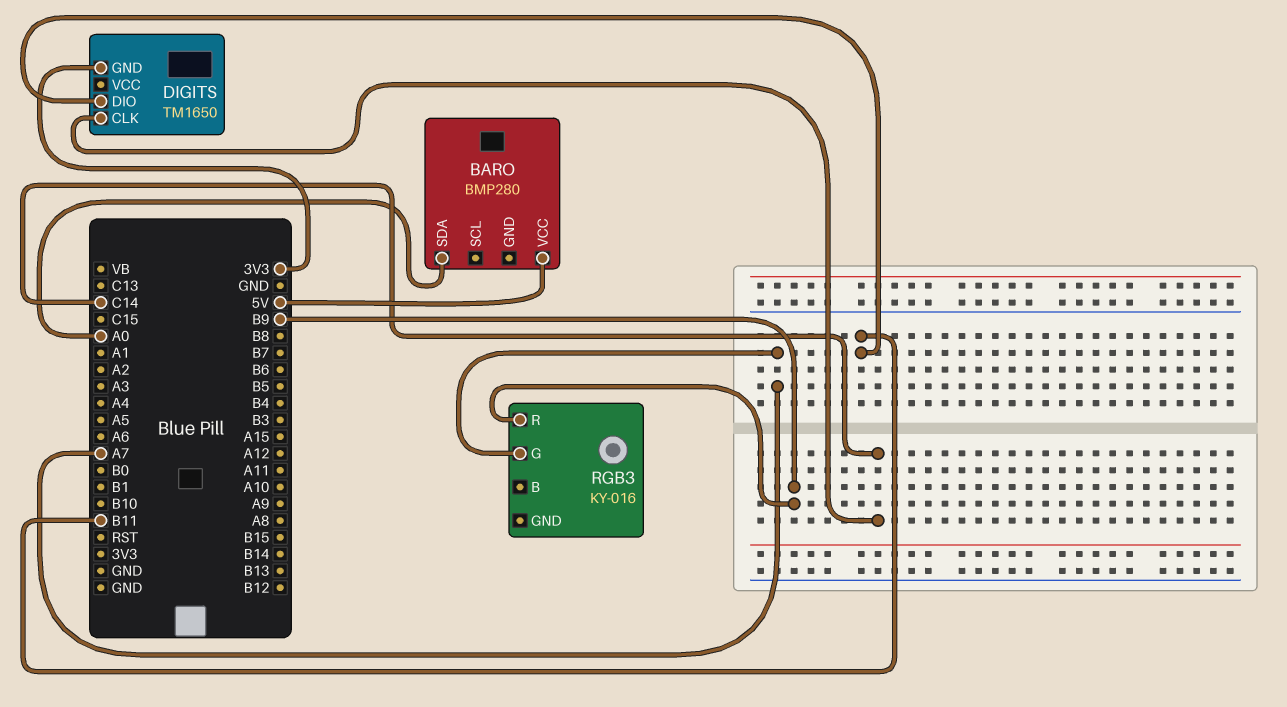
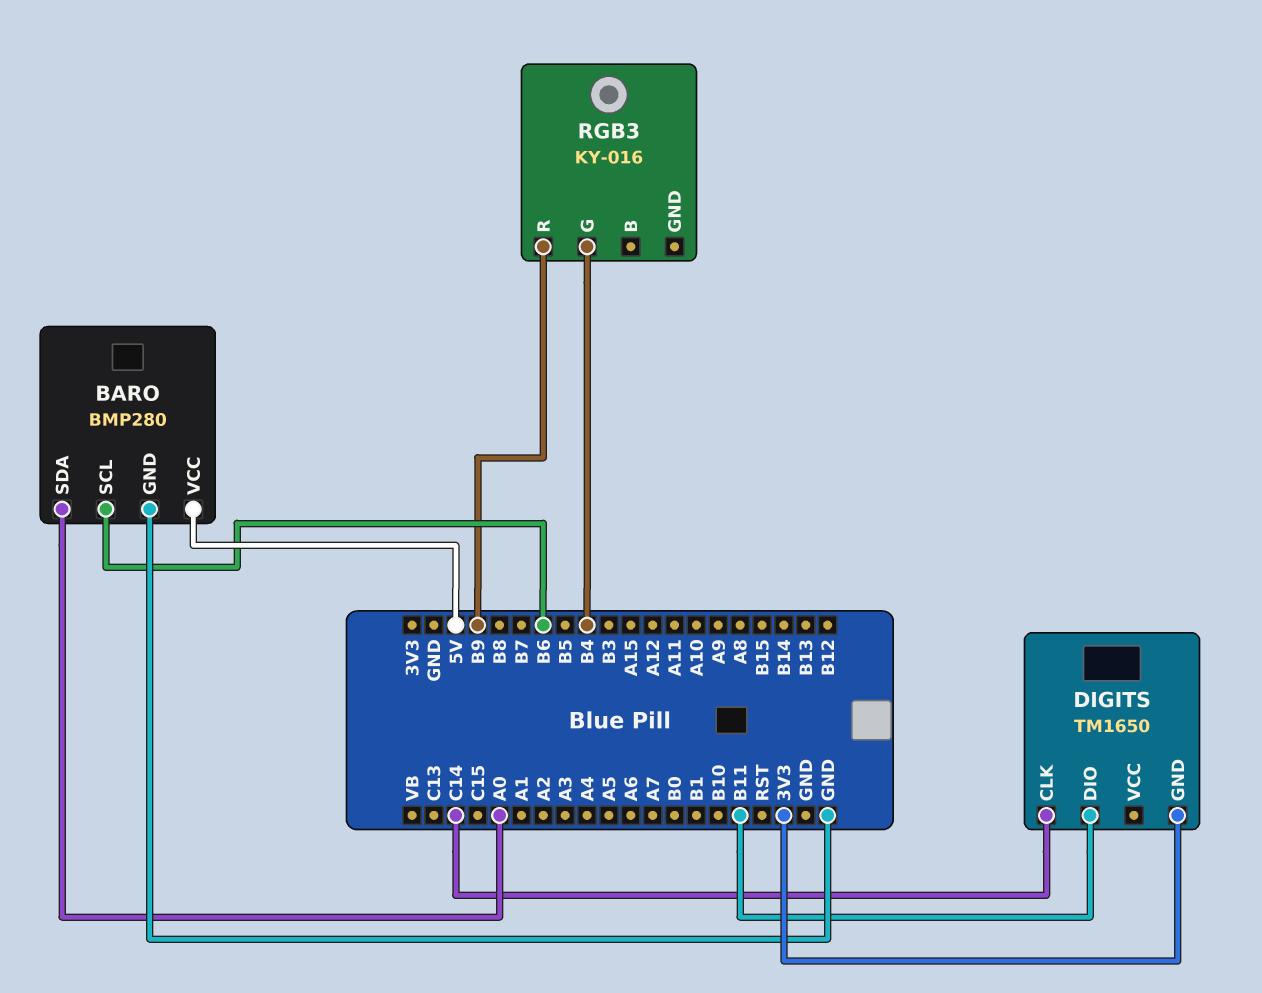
BARO pin GND: none -> GND
BARO pin SCL: none -> B6
RGB3 pin G: A7 -> B4

